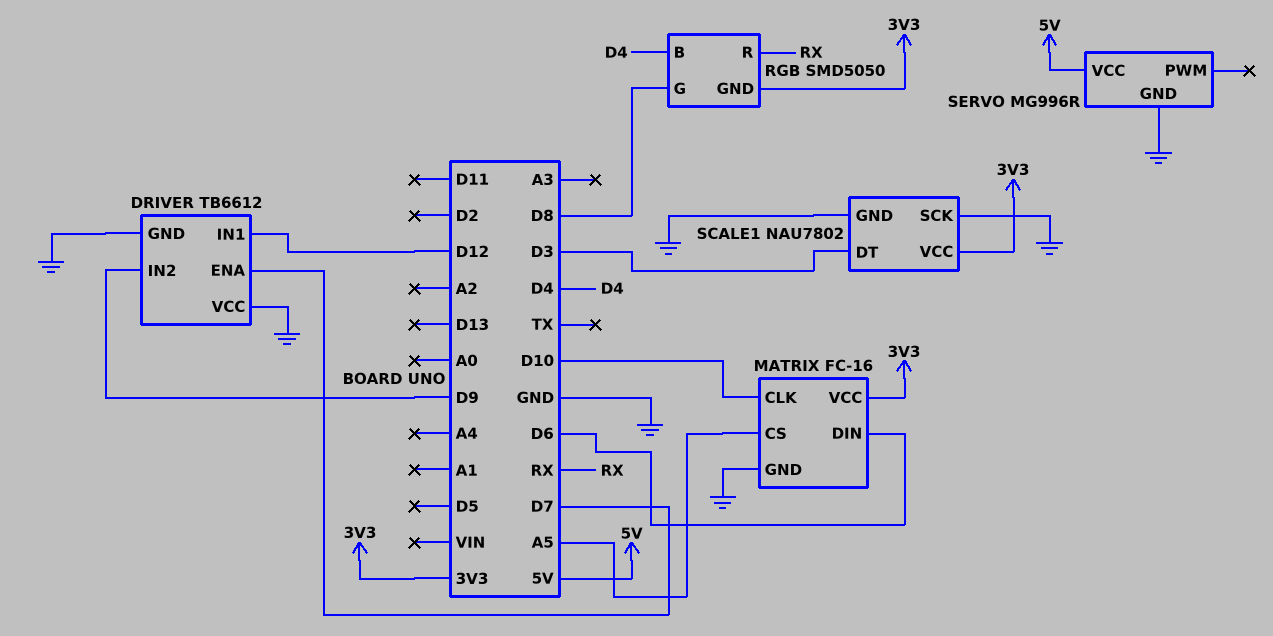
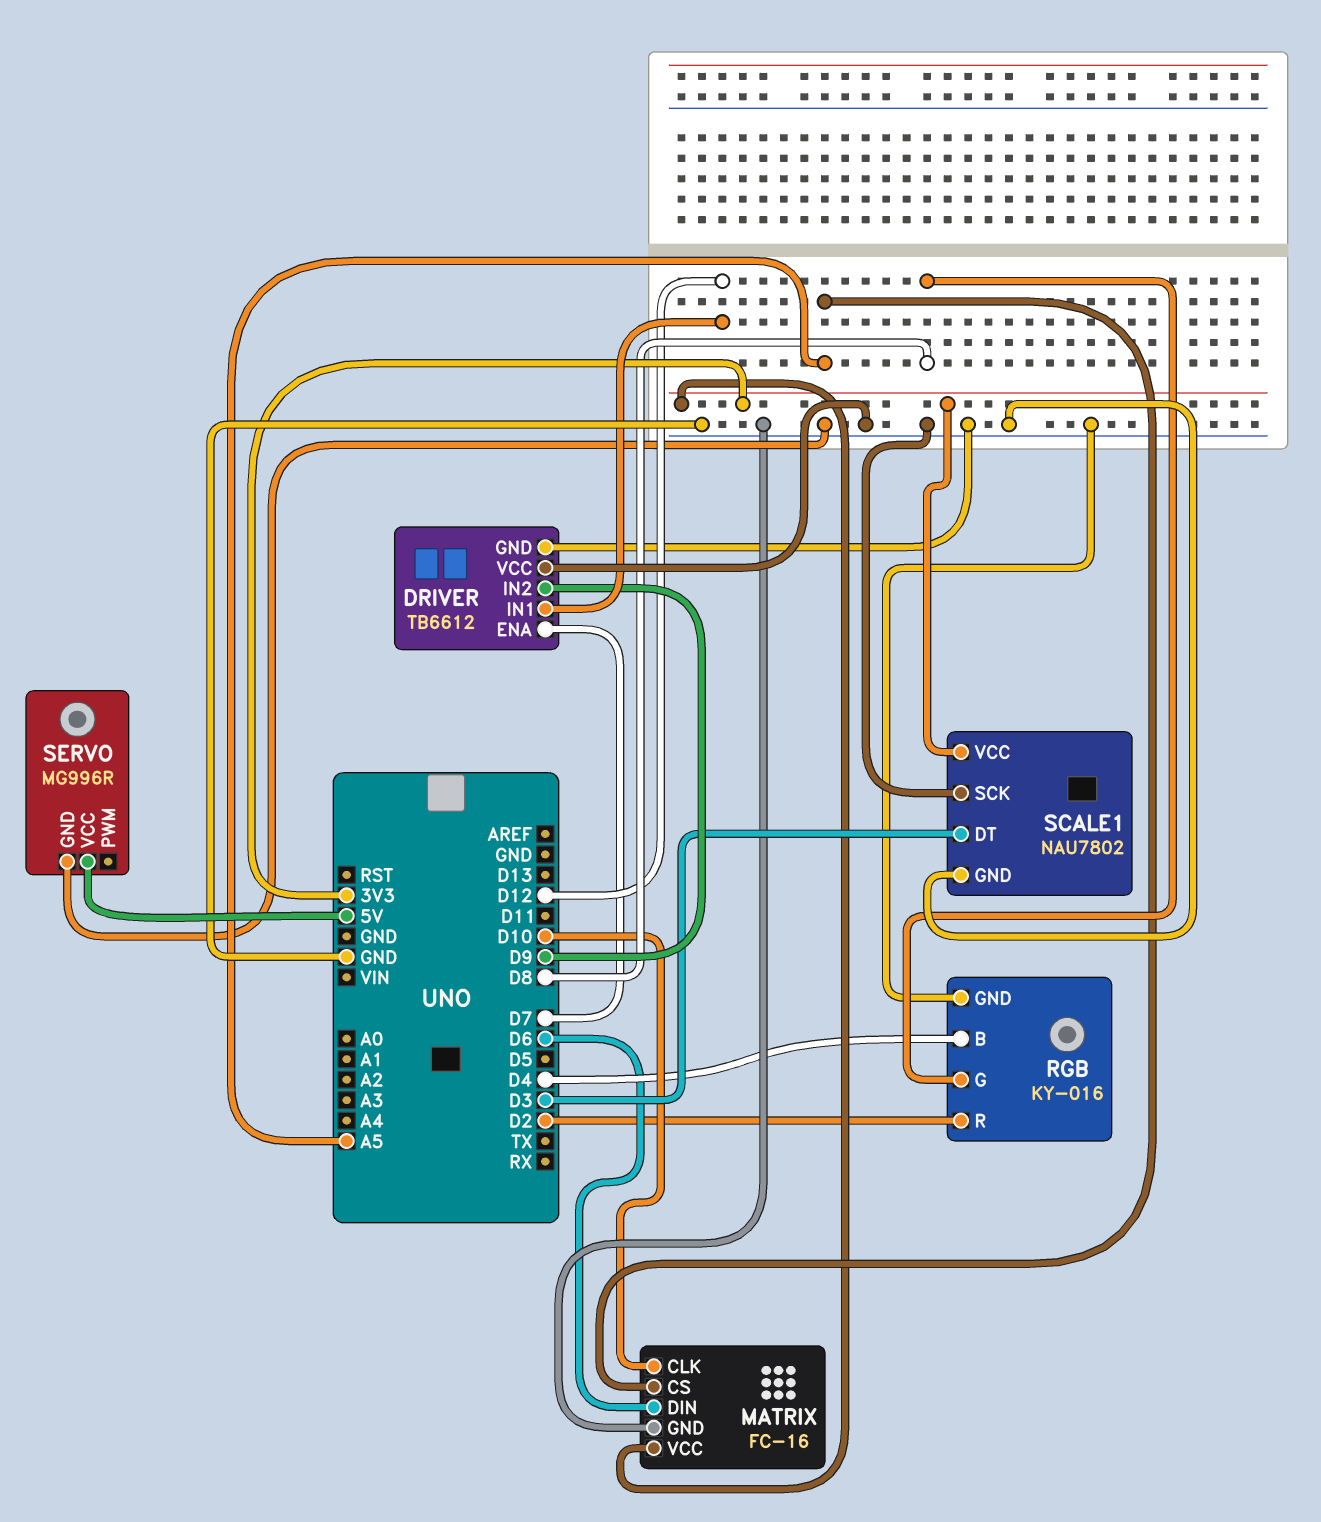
RGB: SMD5050 -> KY-016
RGB pin GND: 3V3 -> GND
RGB pin R: RX -> D2

